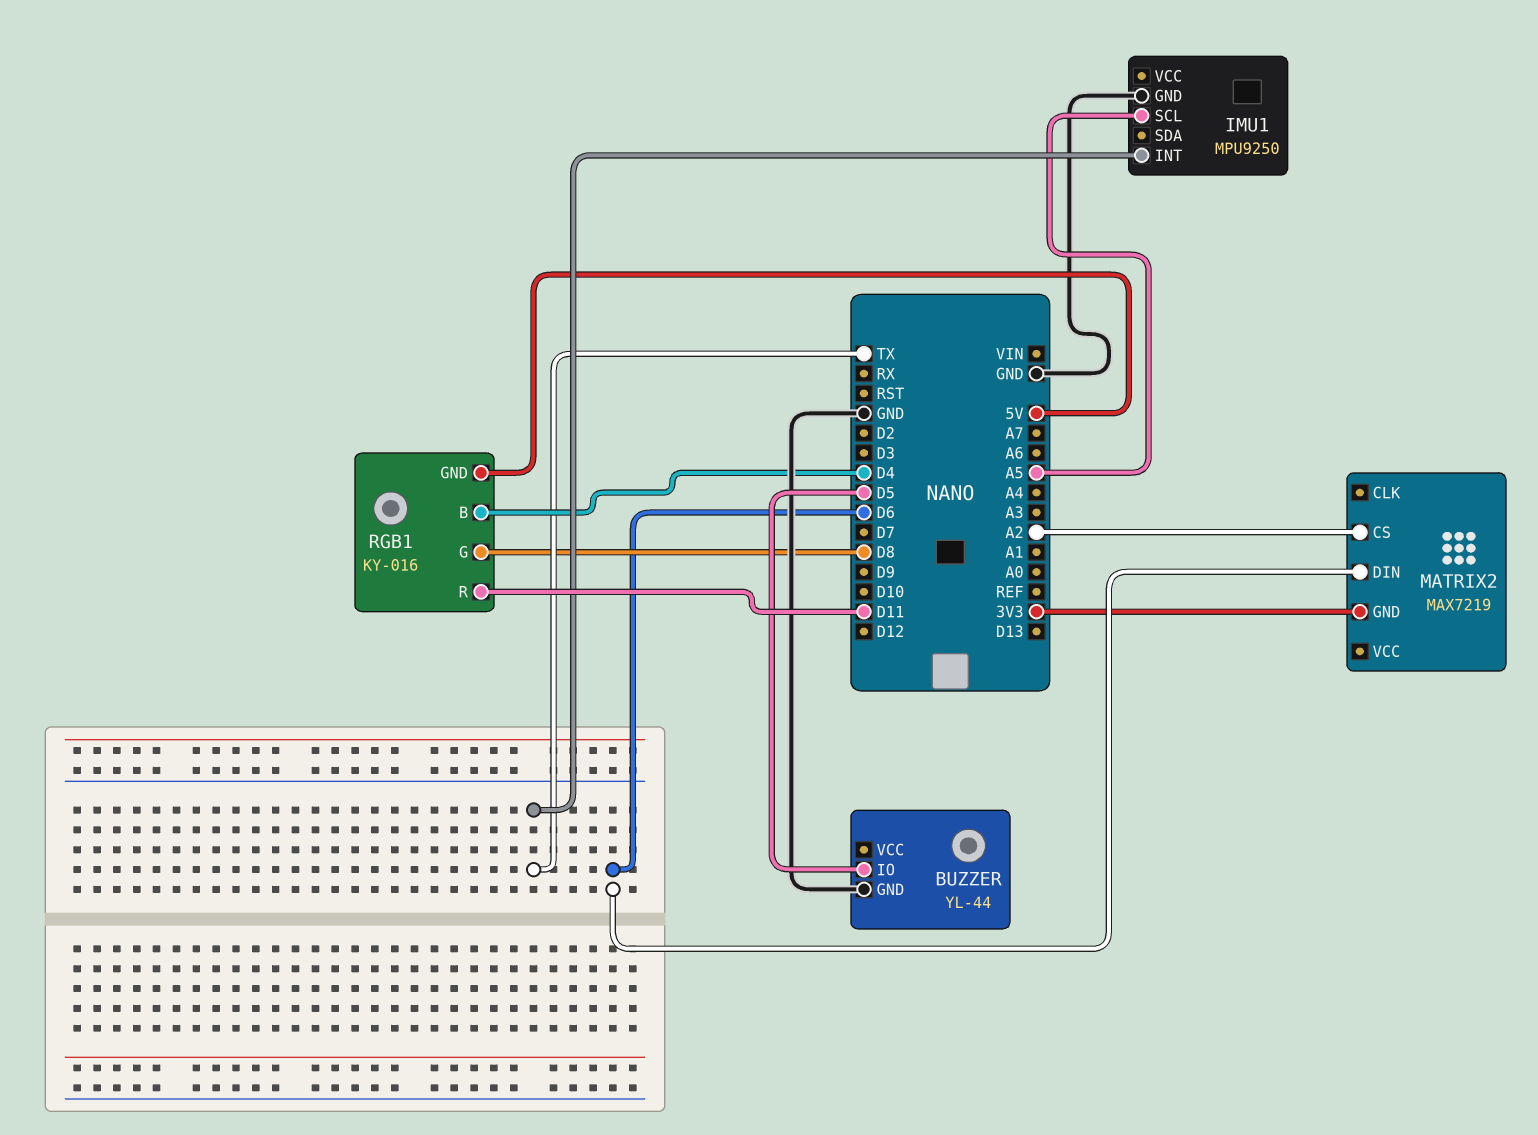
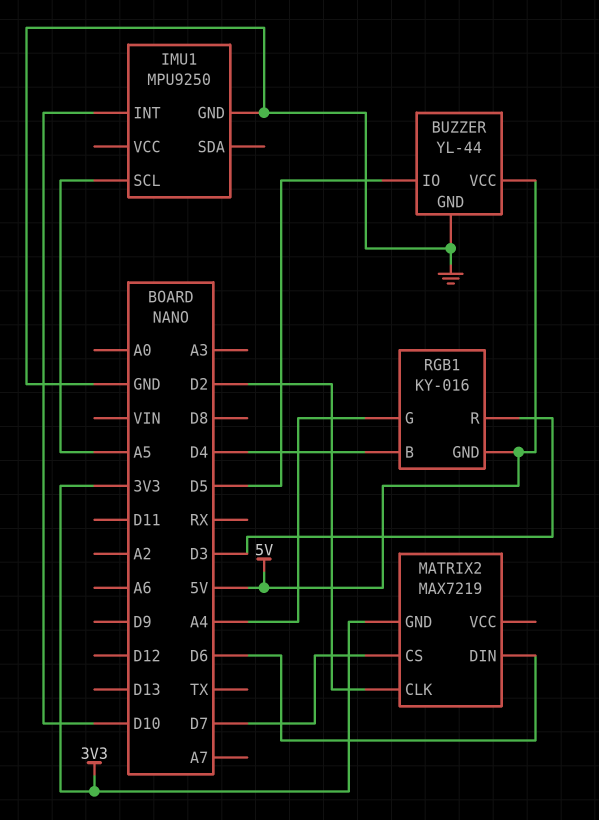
BUZZER pin VCC: none -> 5V
IMU1 pin INT: TX -> D10
MATRIX2 pin CLK: none -> D2
MATRIX2 pin CS: A2 -> D7
RGB1 pin G: D8 -> A4
RGB1 pin R: D11 -> D3

